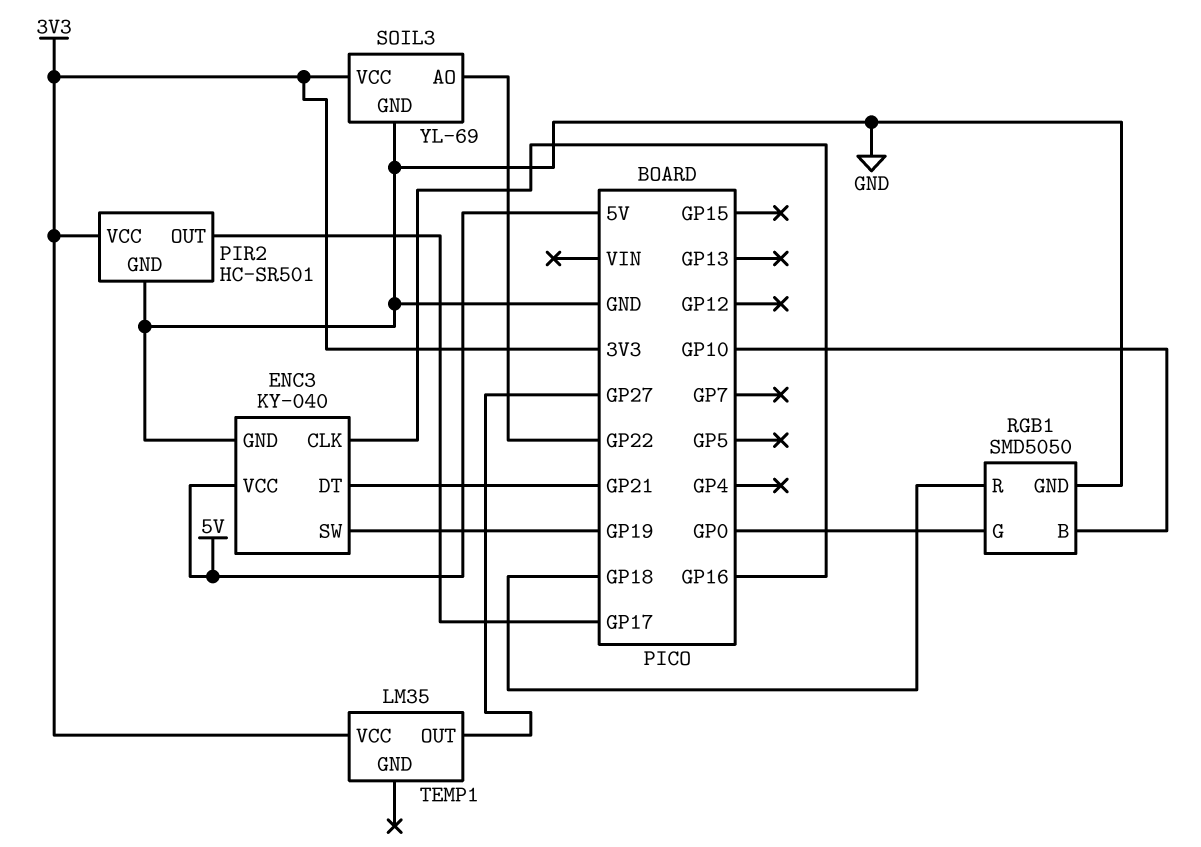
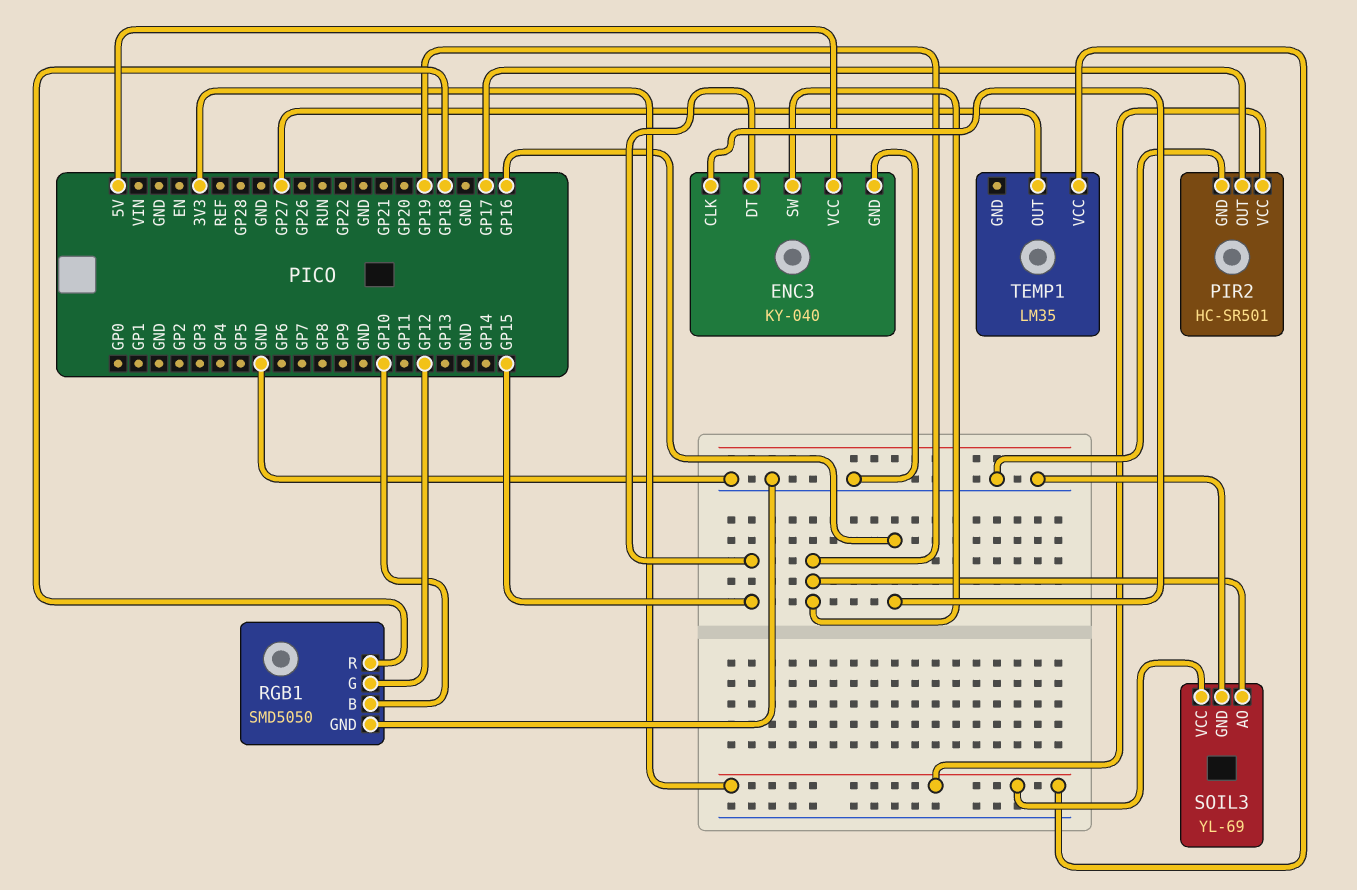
ENC3 pin DT: GP21 -> GP15
RGB1 pin G: GP0 -> GP12
SOIL3 pin AO: GP22 -> GP19

